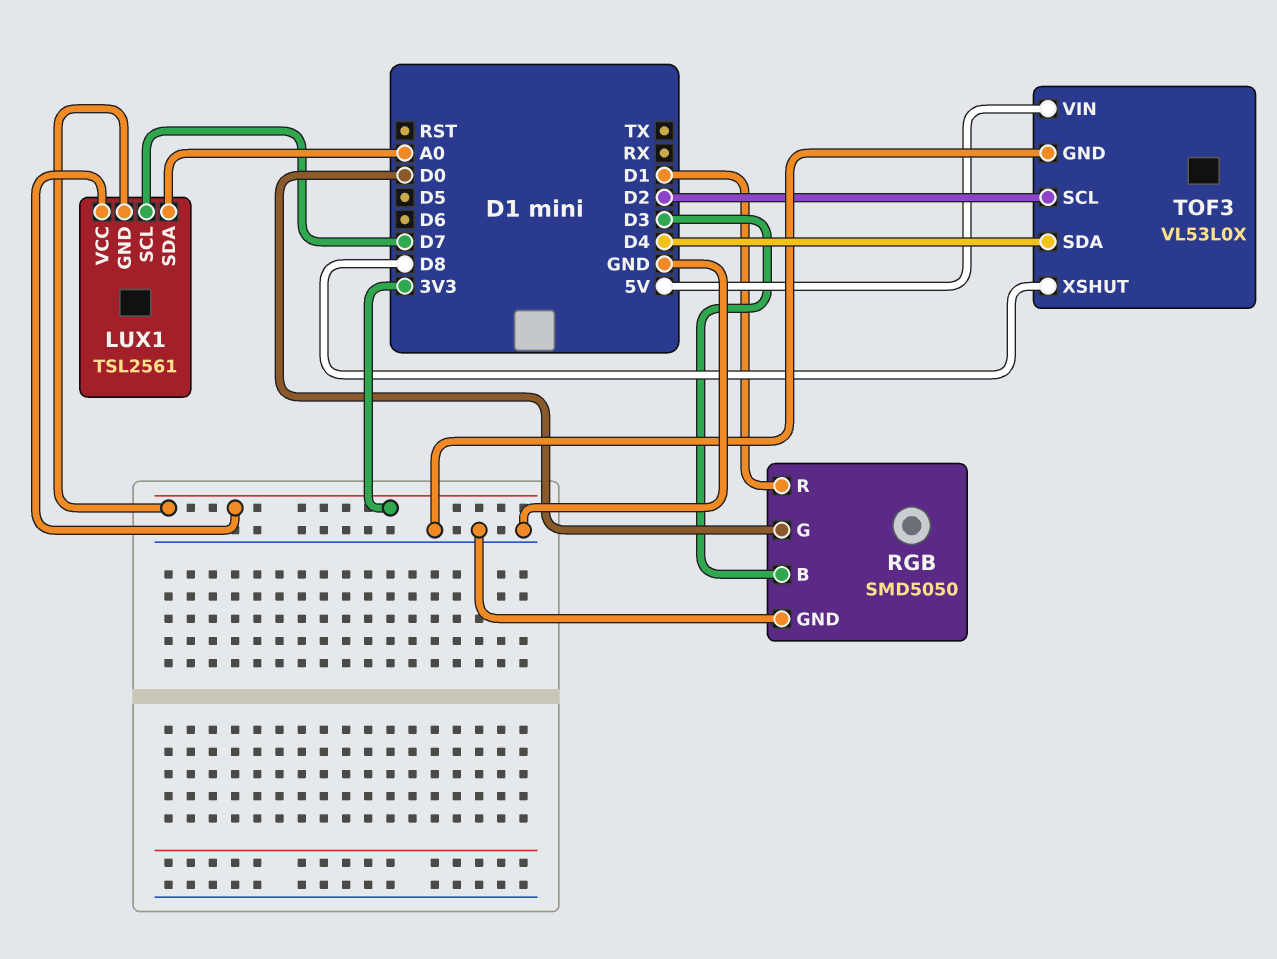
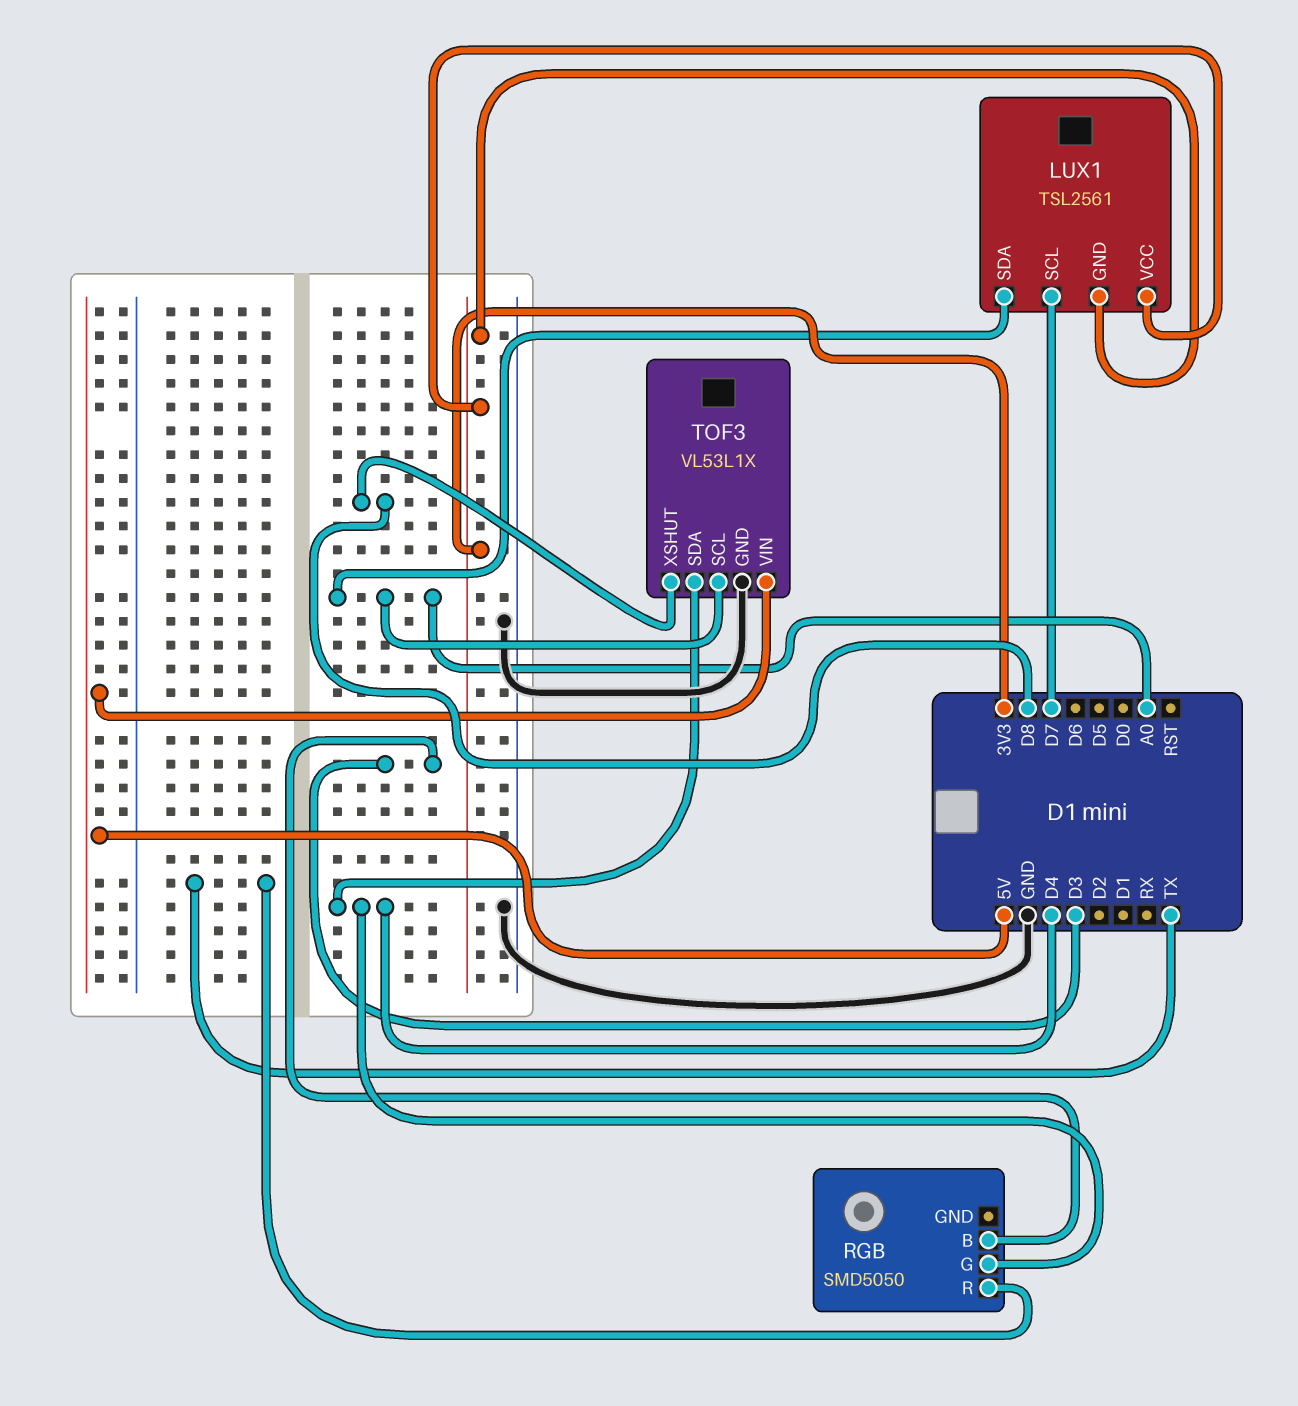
RGB pin G: D0 -> D4
RGB pin GND: GND -> none
RGB pin R: D1 -> TX
TOF3: VL53L0X -> VL53L1X
TOF3 pin SCL: D2 -> A0

